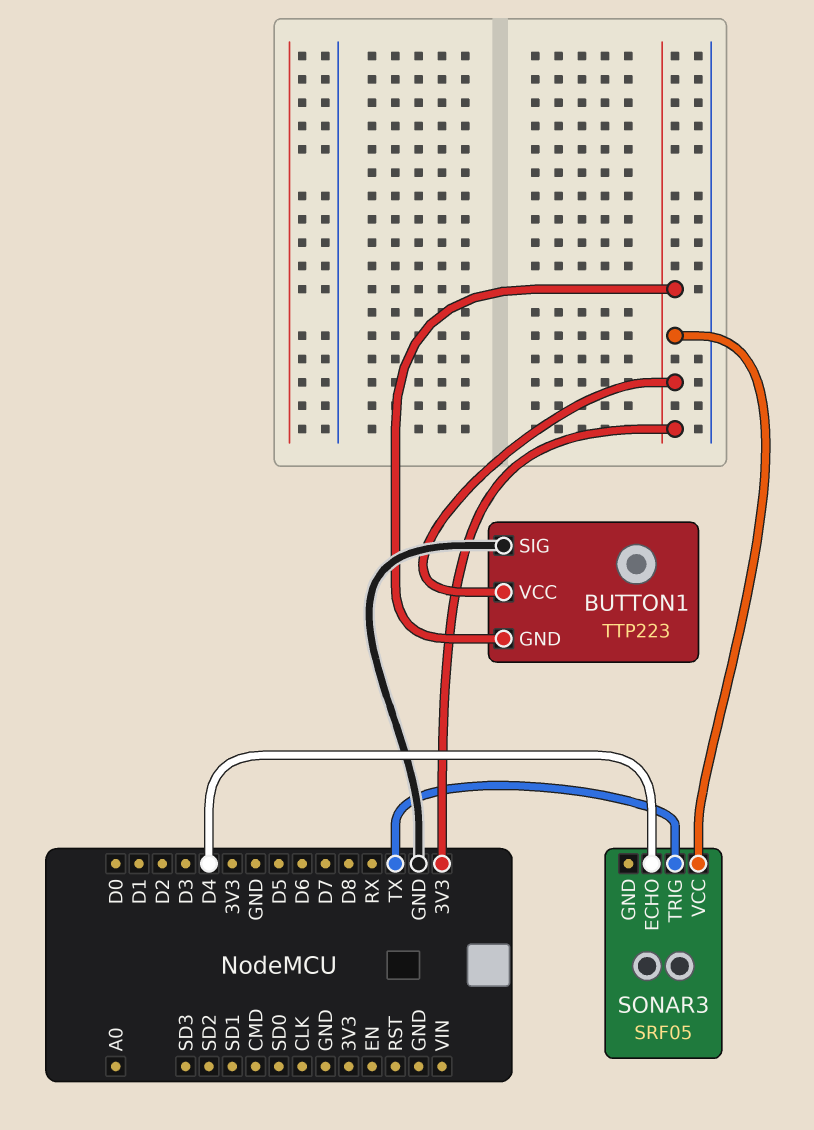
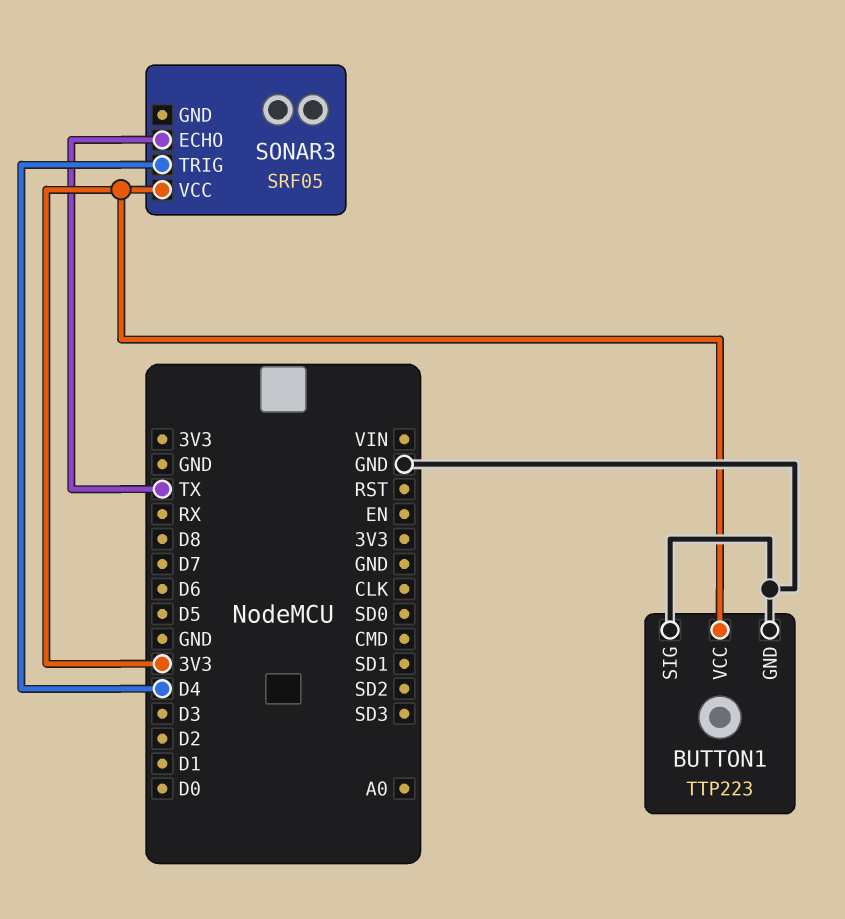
BUTTON1 pin GND: 3V3 -> GND
SONAR3 pin ECHO: D4 -> TX
SONAR3 pin TRIG: TX -> D4

